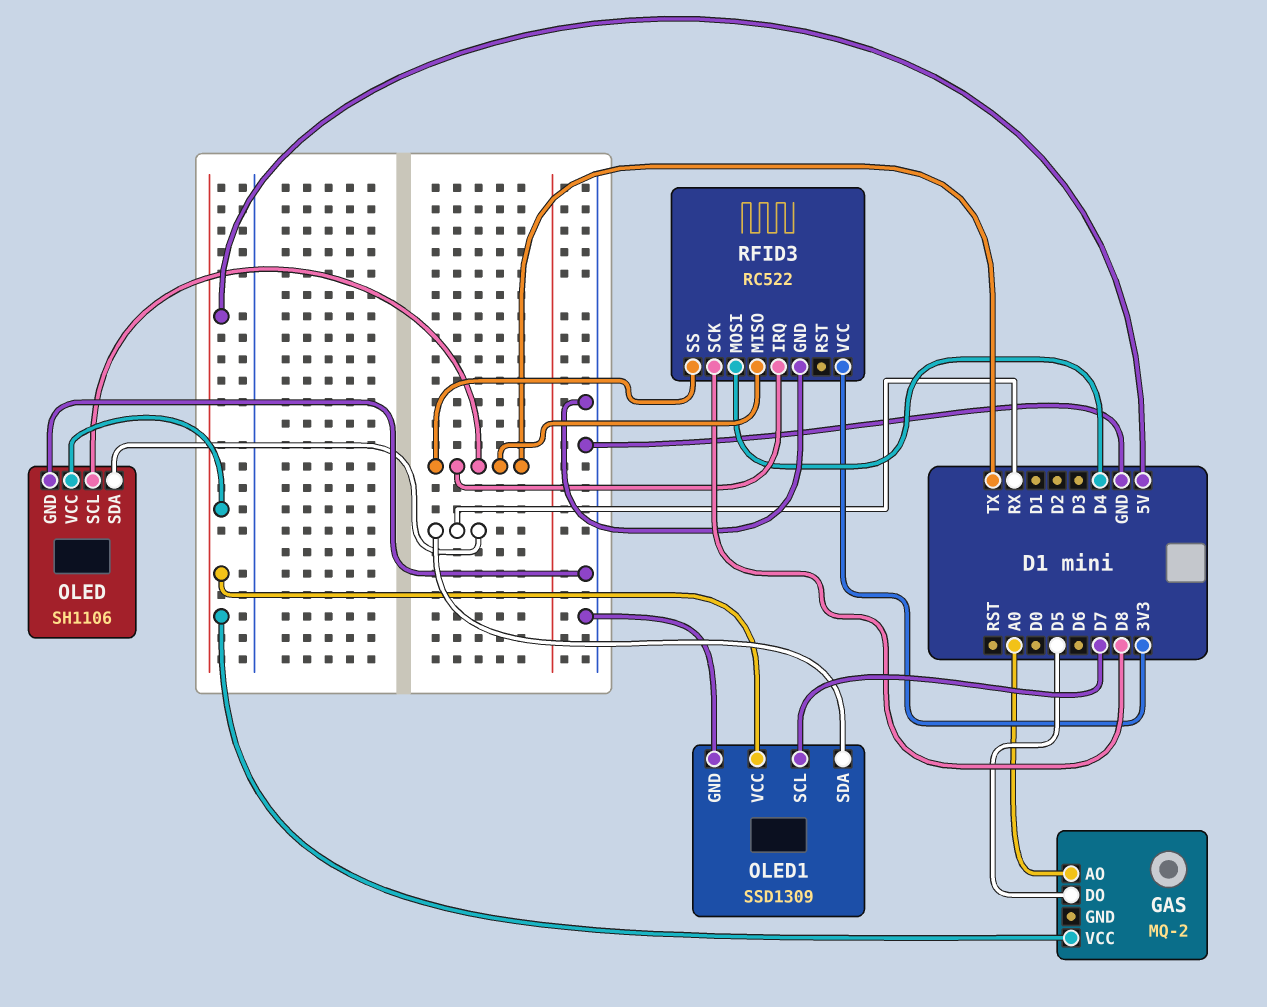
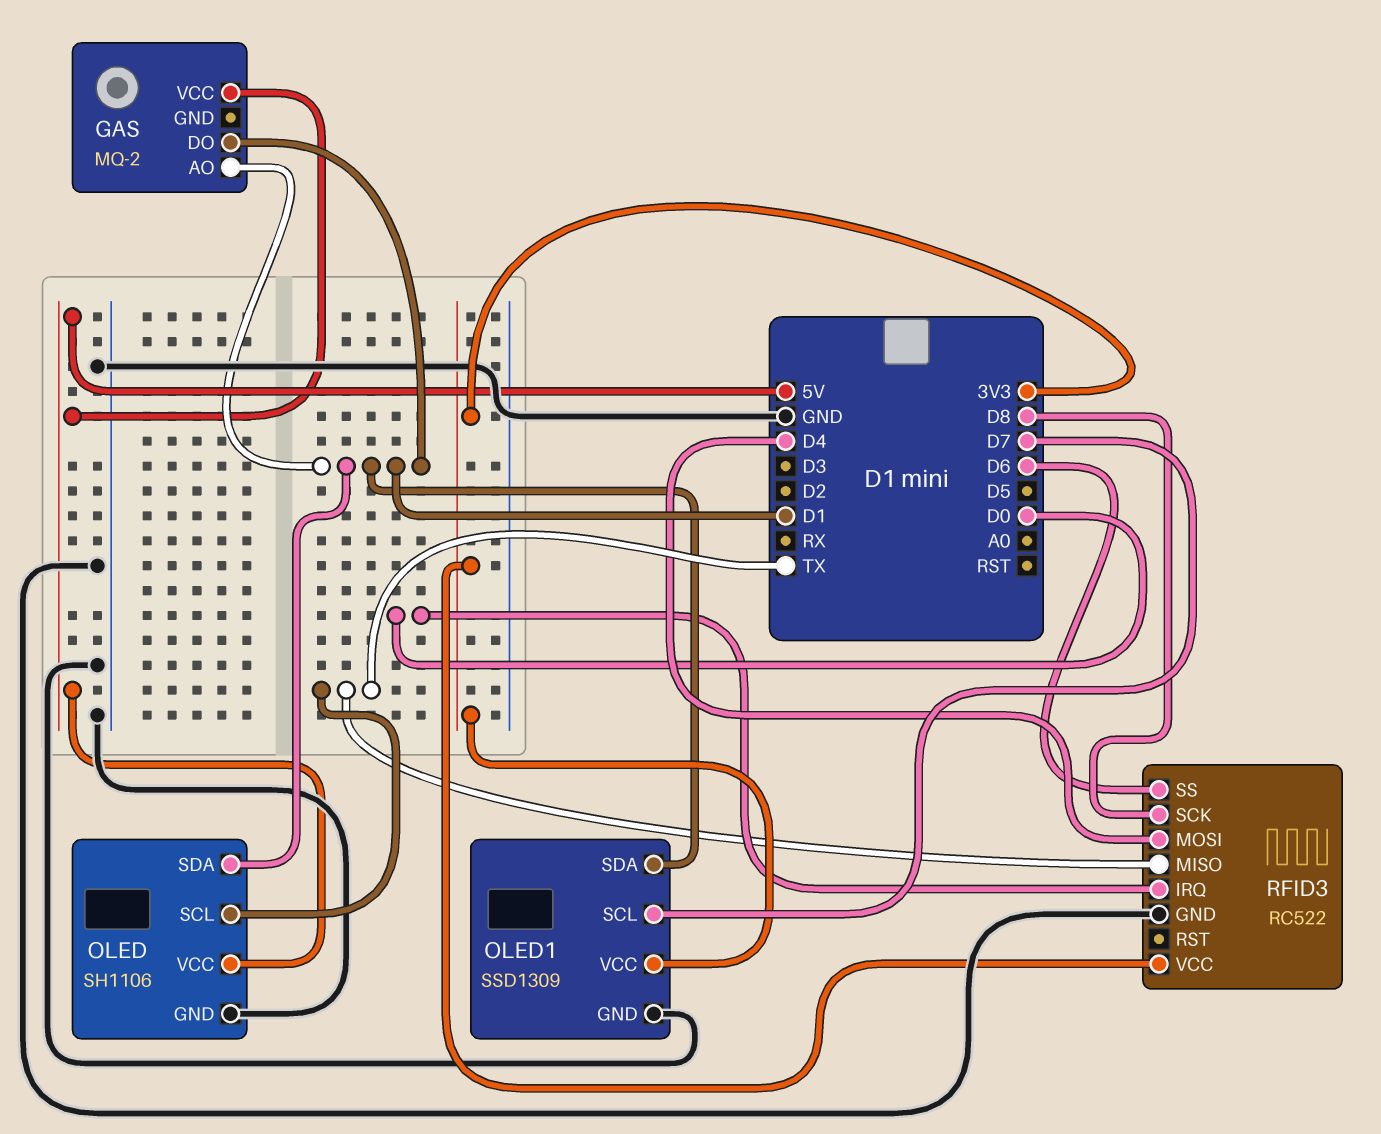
GAS pin AO: A0 -> D1
GAS pin DO: D5 -> D1
OLED pin SDA: RX -> D1
OLED1 pin SDA: RX -> D1
OLED1 pin VCC: 5V -> 3V3
RFID3 pin IRQ: TX -> D0
RFID3 pin SS: TX -> D6

